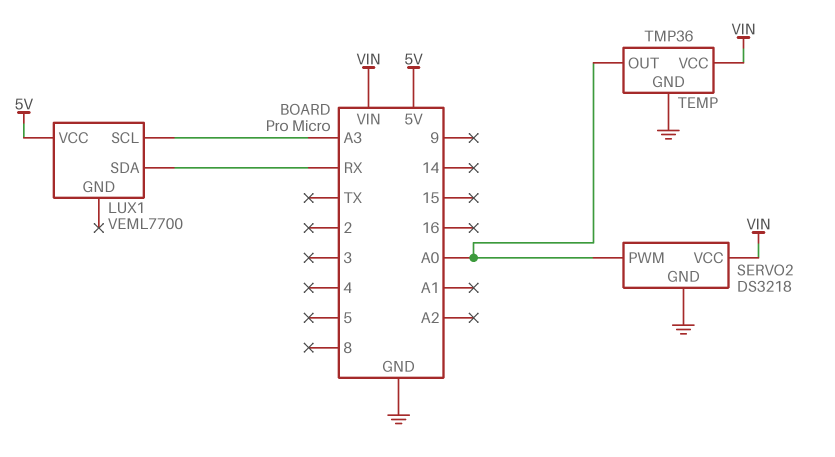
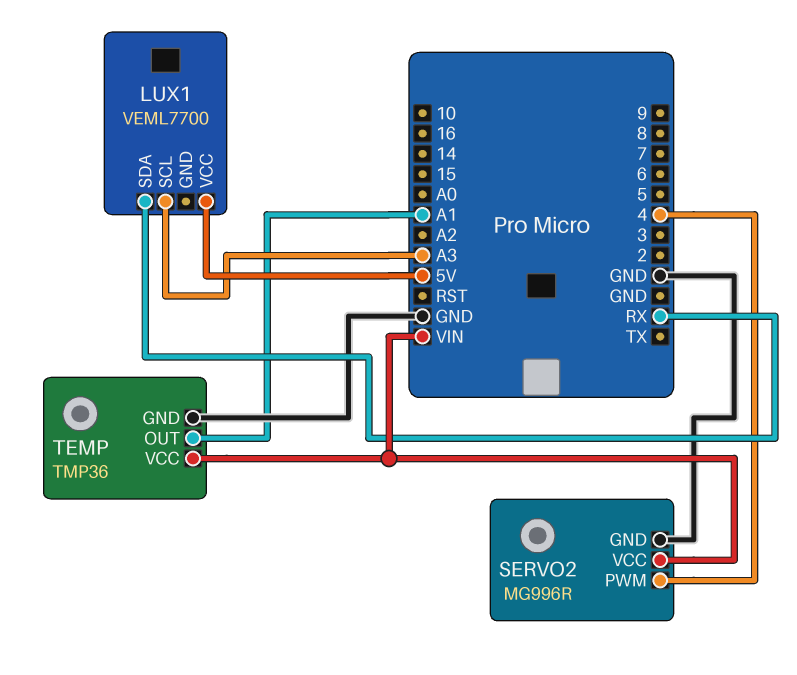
SERVO2: DS3218 -> MG996R
SERVO2 pin PWM: A0 -> 4
TEMP pin OUT: A0 -> A1

